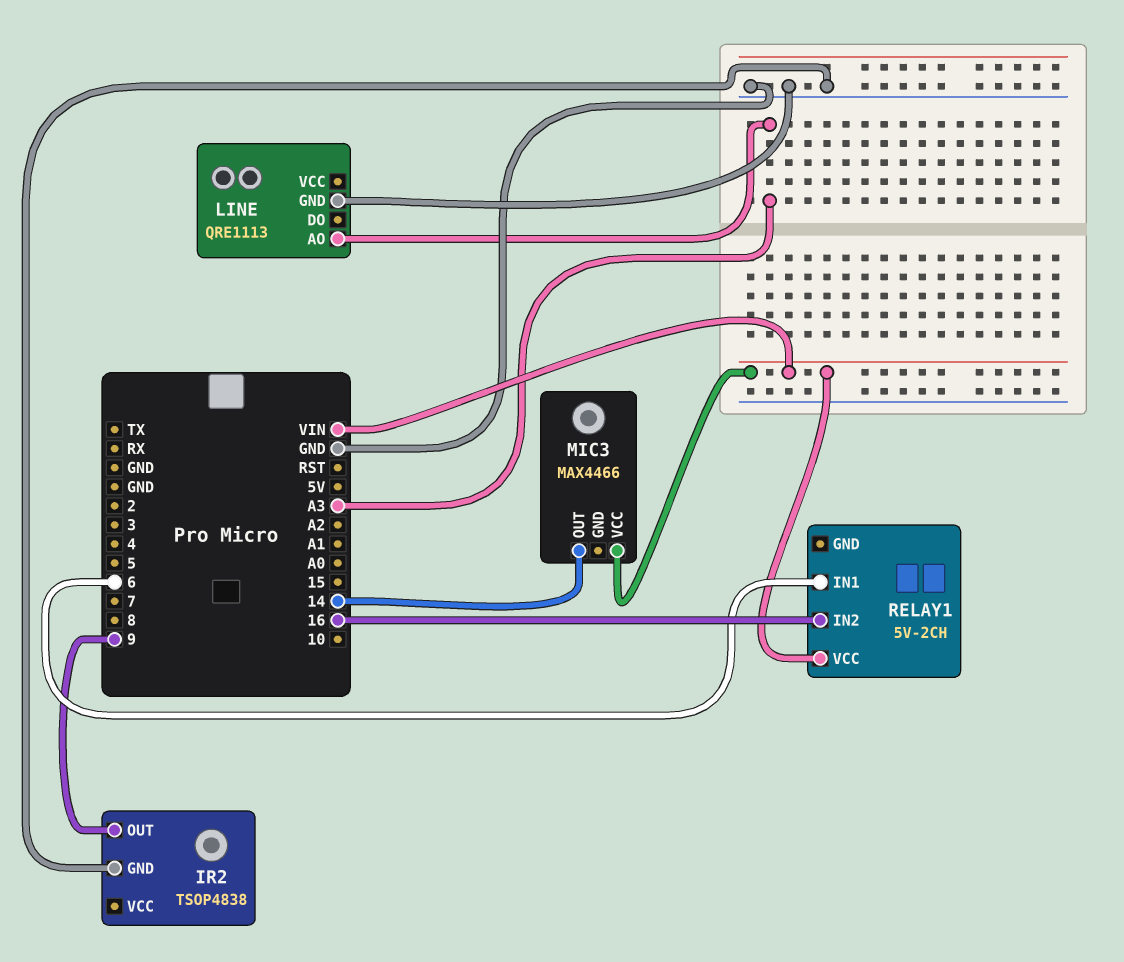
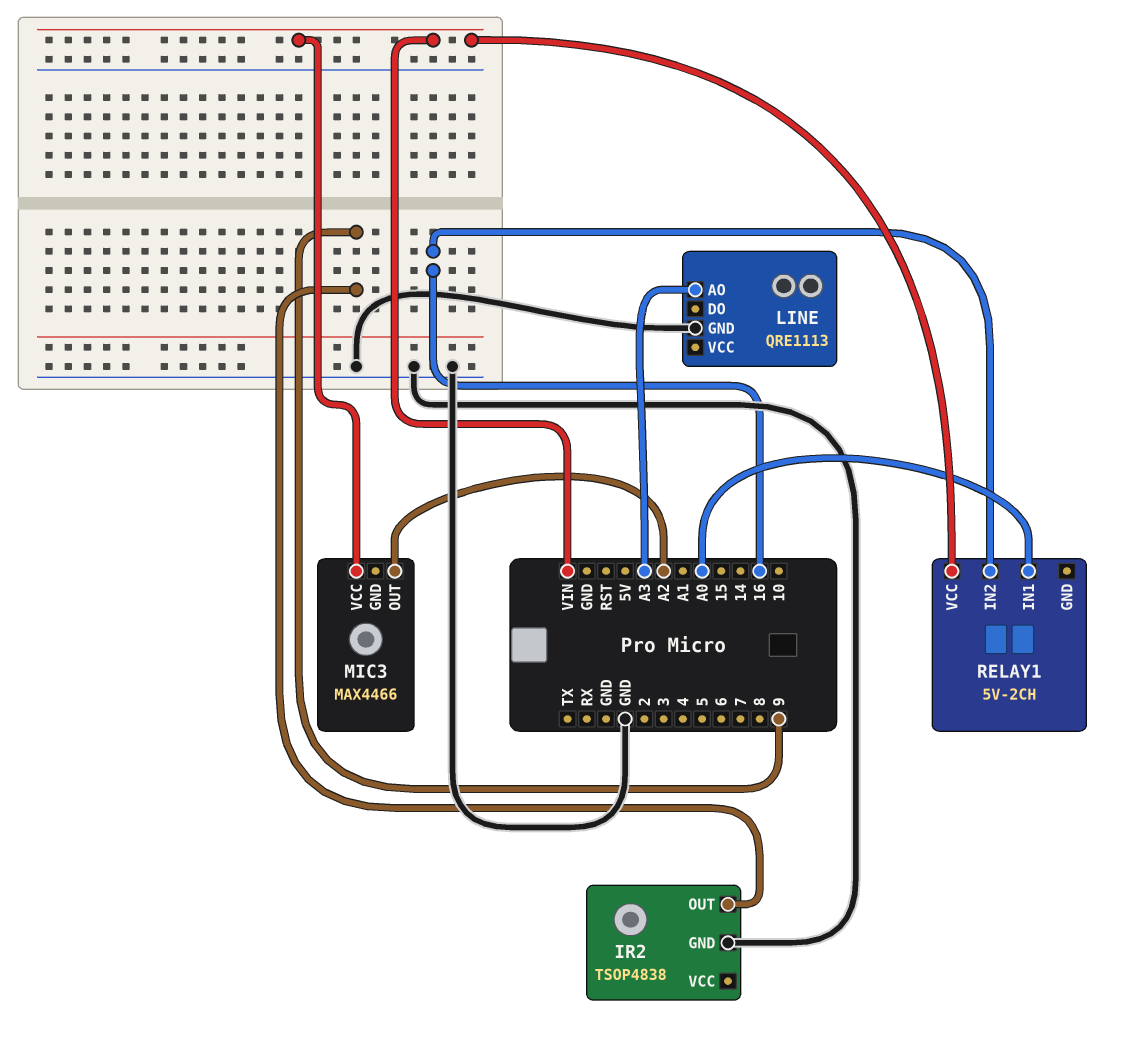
MIC3 pin OUT: 14 -> A2
RELAY1 pin IN1: 6 -> A0

